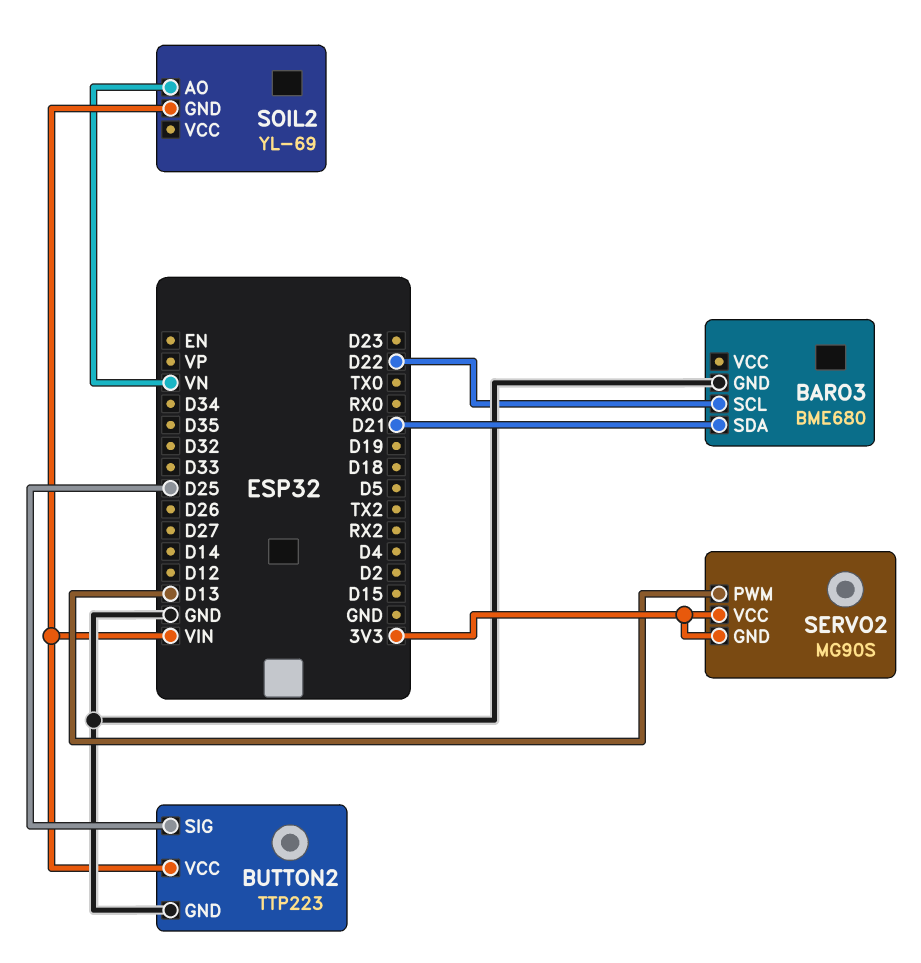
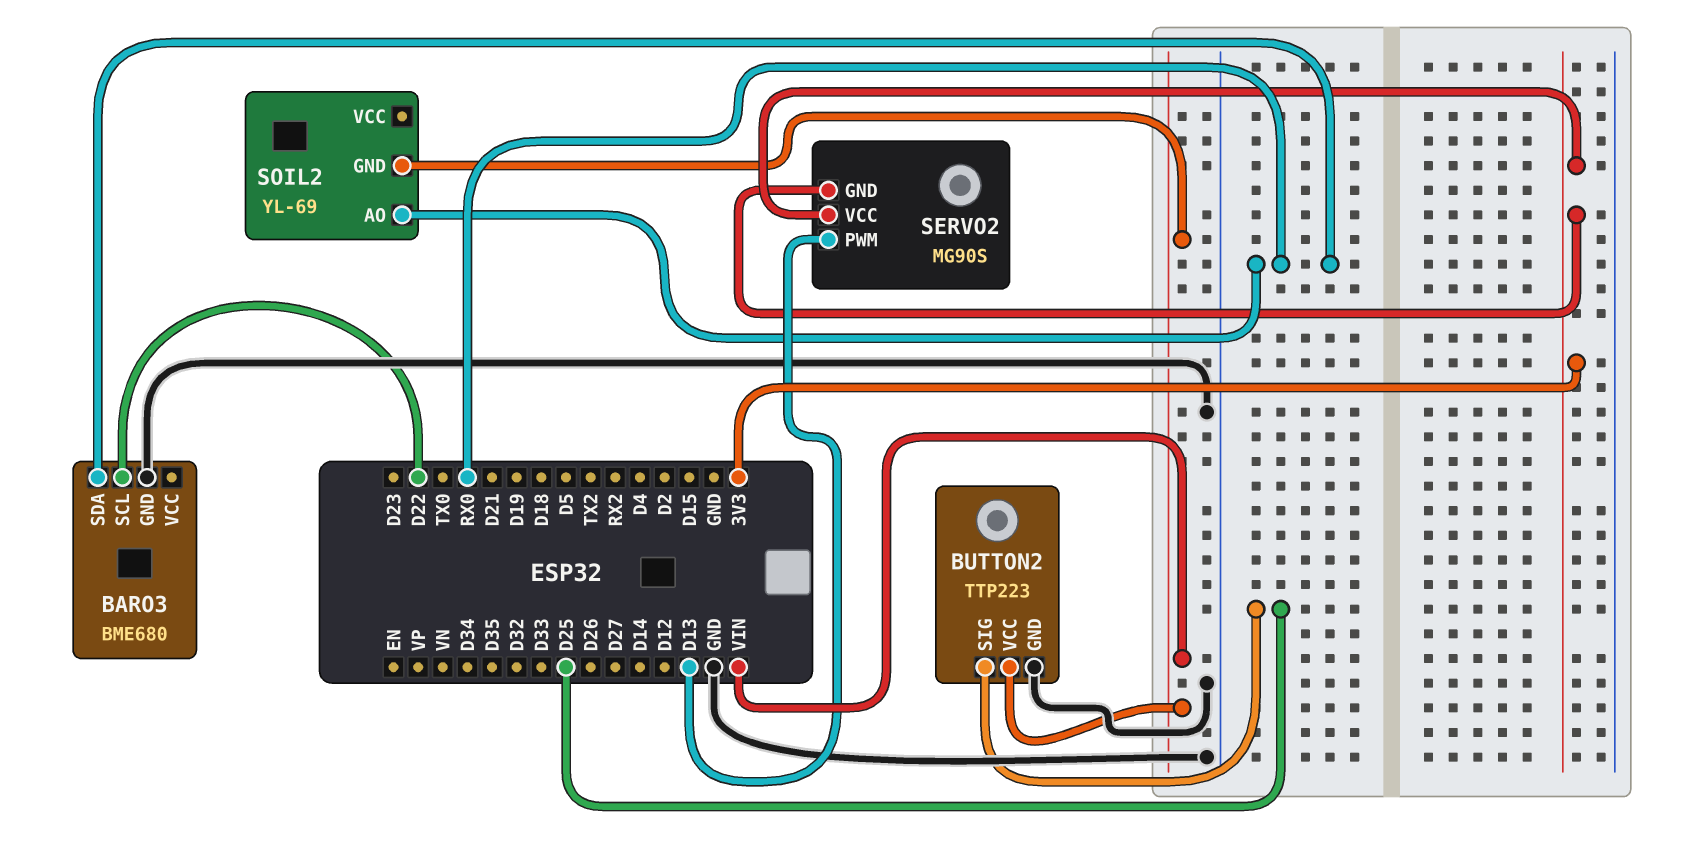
BARO3 pin SDA: D21 -> RX0
SOIL2 pin AO: VN -> RX0

